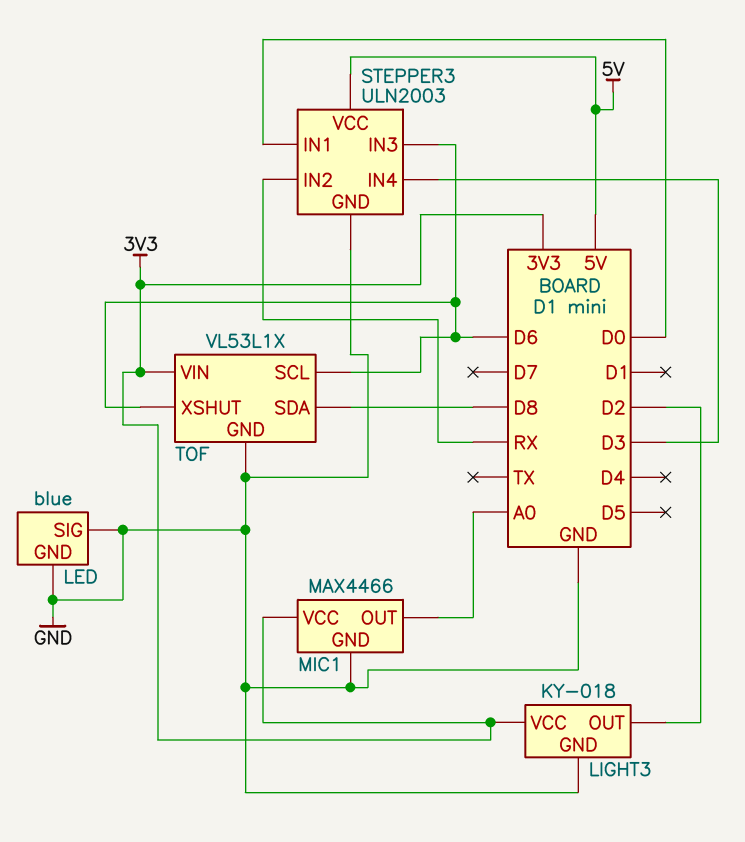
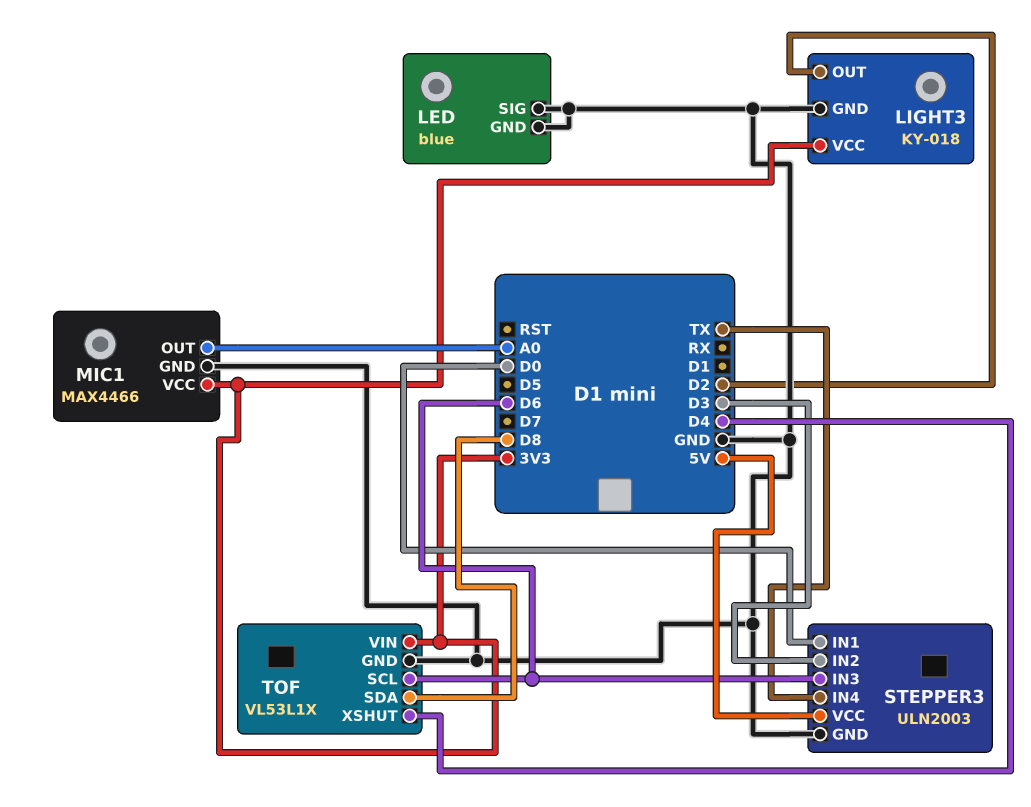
STEPPER3 pin IN2: RX -> D3
STEPPER3 pin IN4: D3 -> TX
TOF pin XSHUT: D6 -> D4

